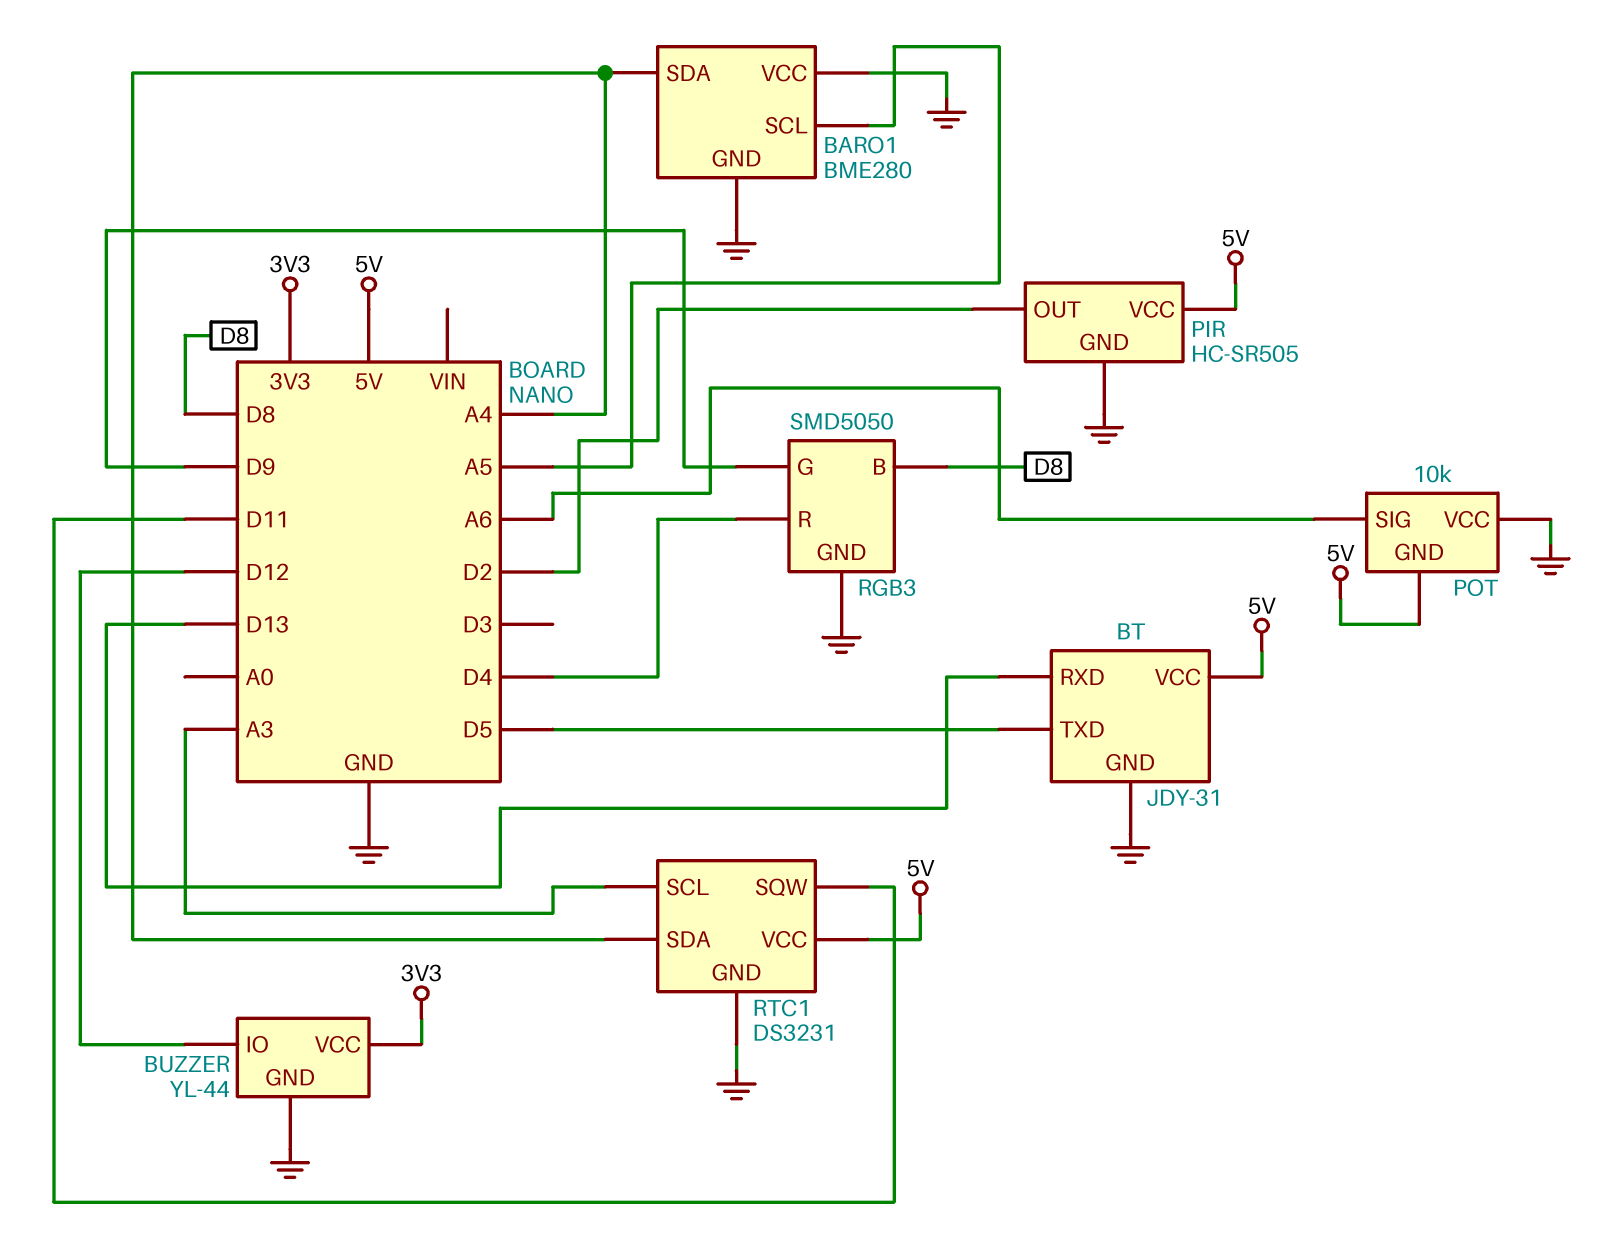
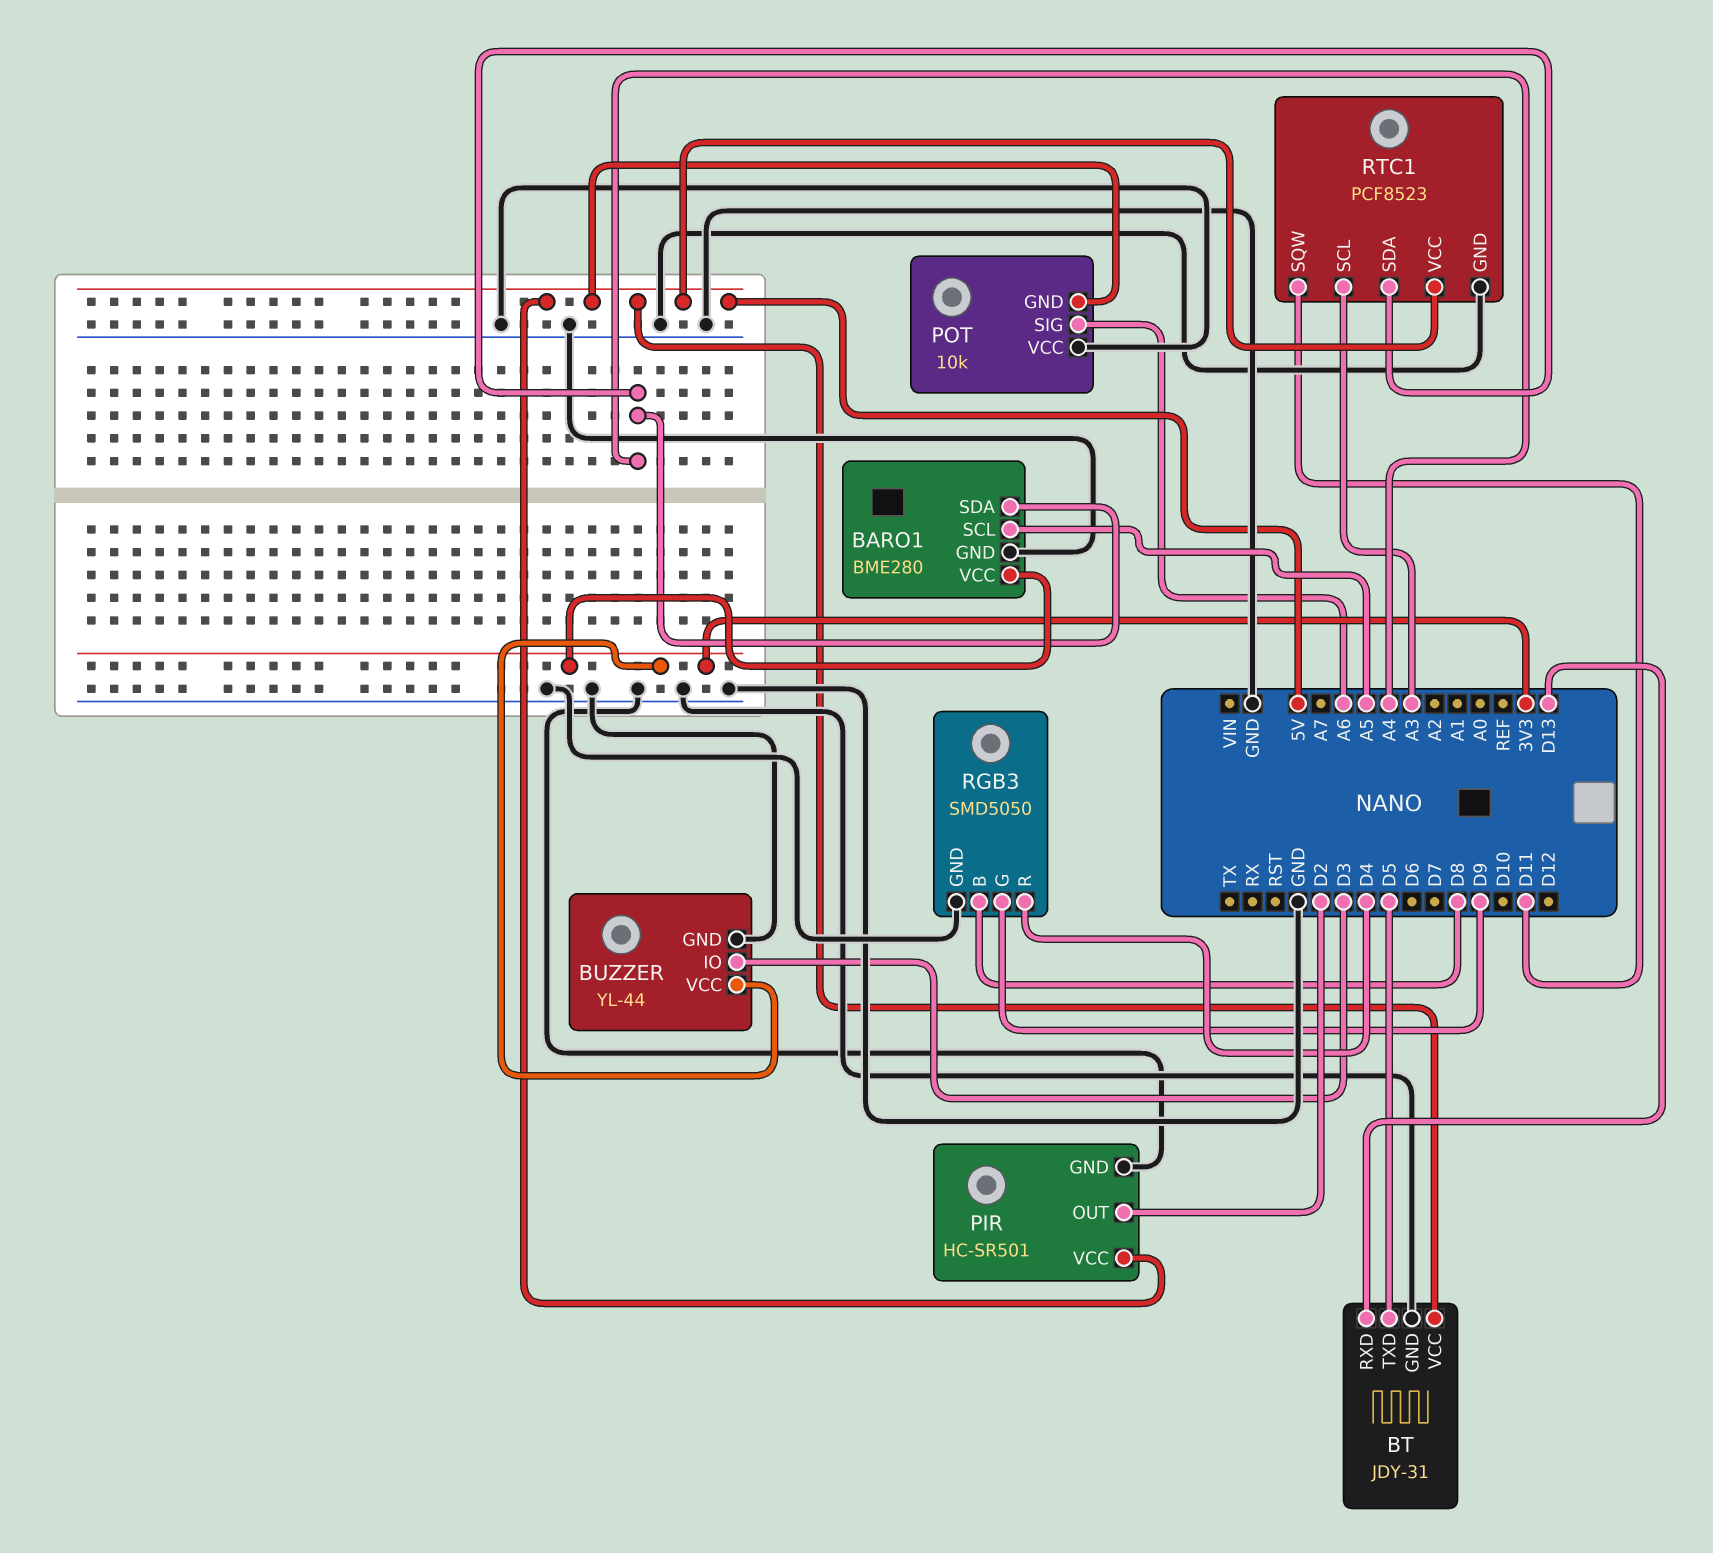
BARO1 pin VCC: GND -> 3V3
BUZZER pin IO: D12 -> D3
PIR: HC-SR505 -> HC-SR501
RTC1: DS3231 -> PCF8523

